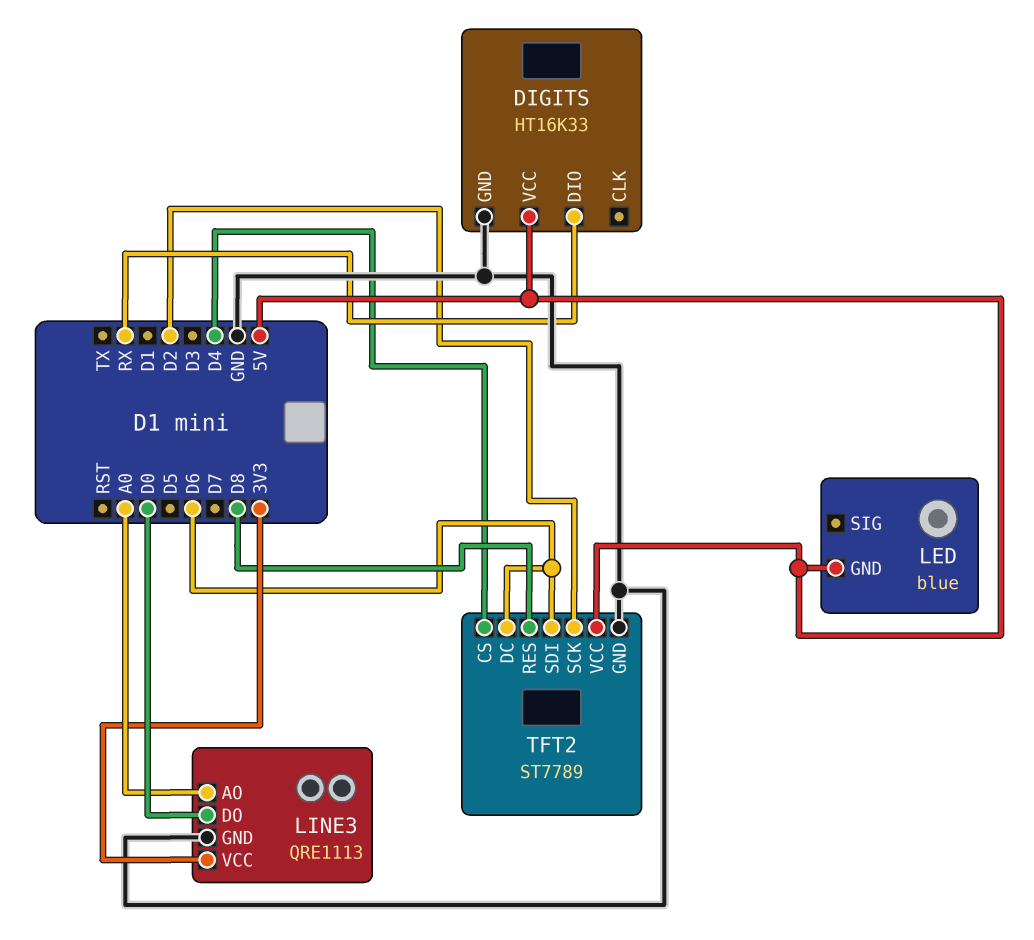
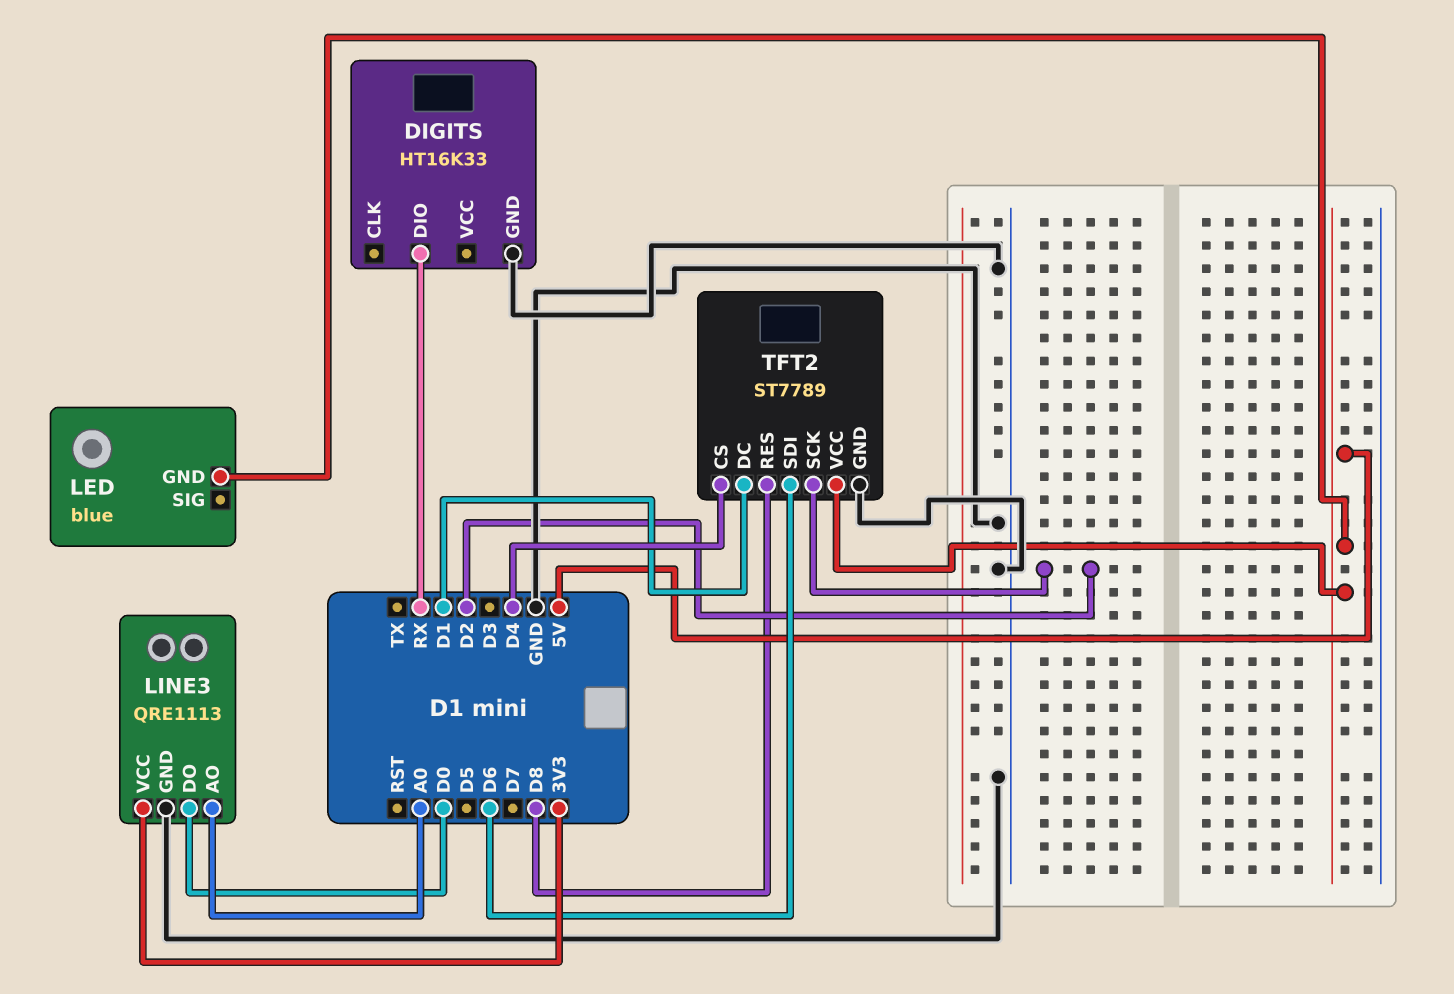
DIGITS pin VCC: 5V -> none
TFT2 pin DC: D6 -> D1

